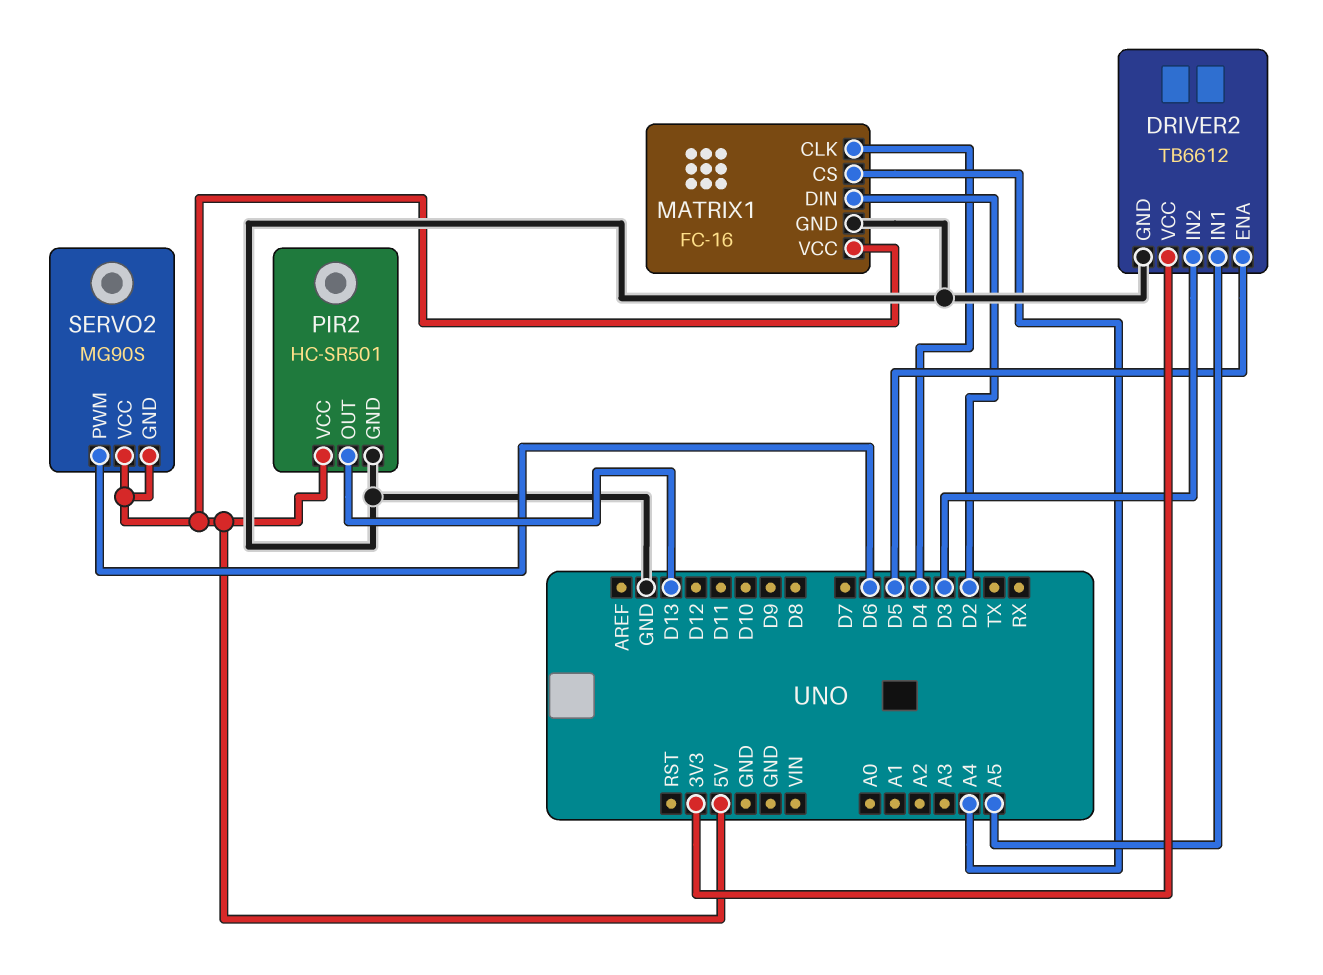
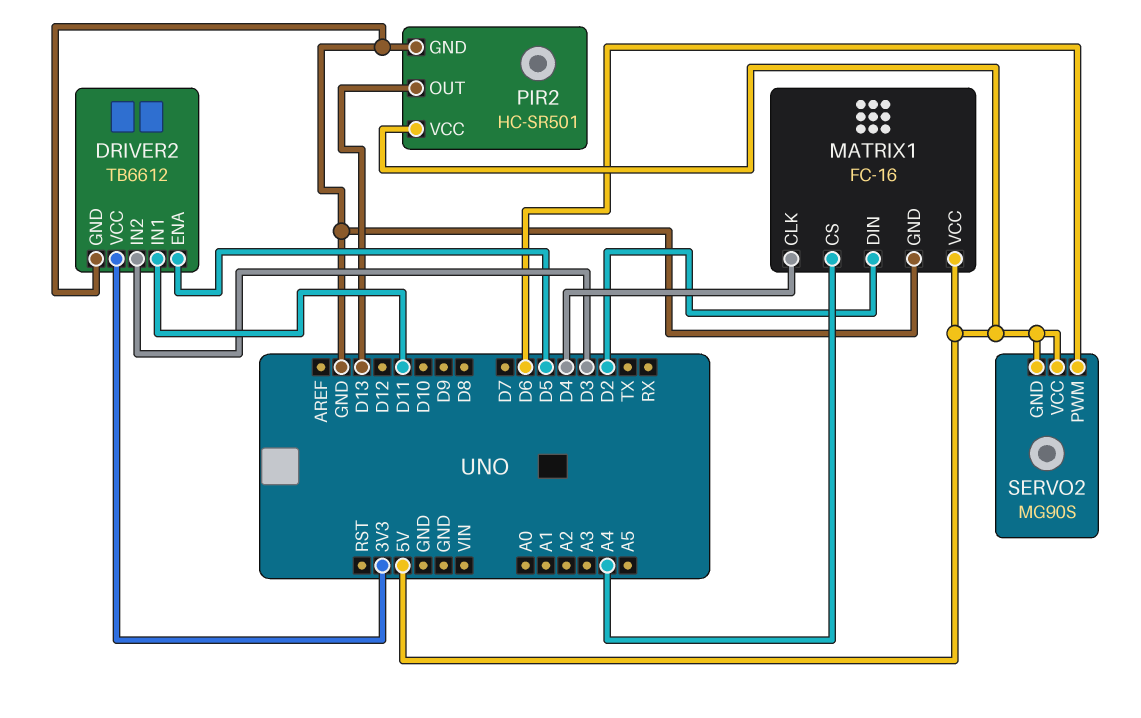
DRIVER2 pin IN1: A5 -> D11

